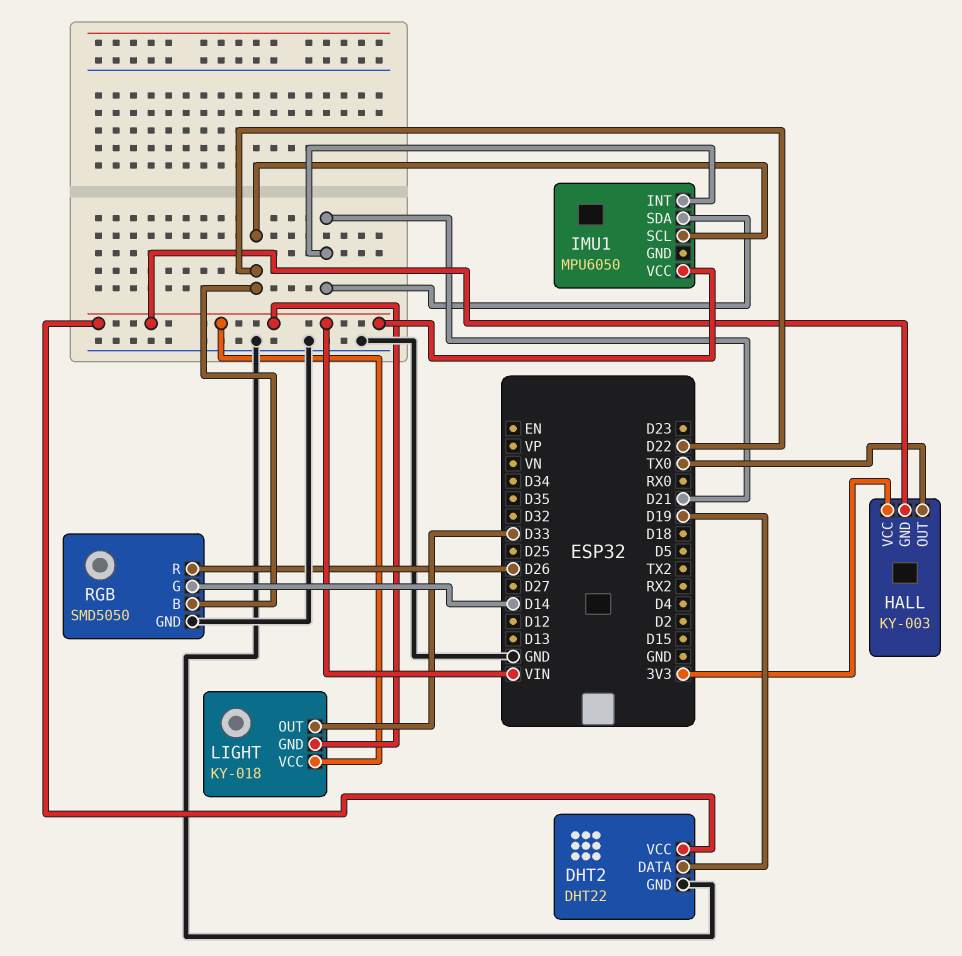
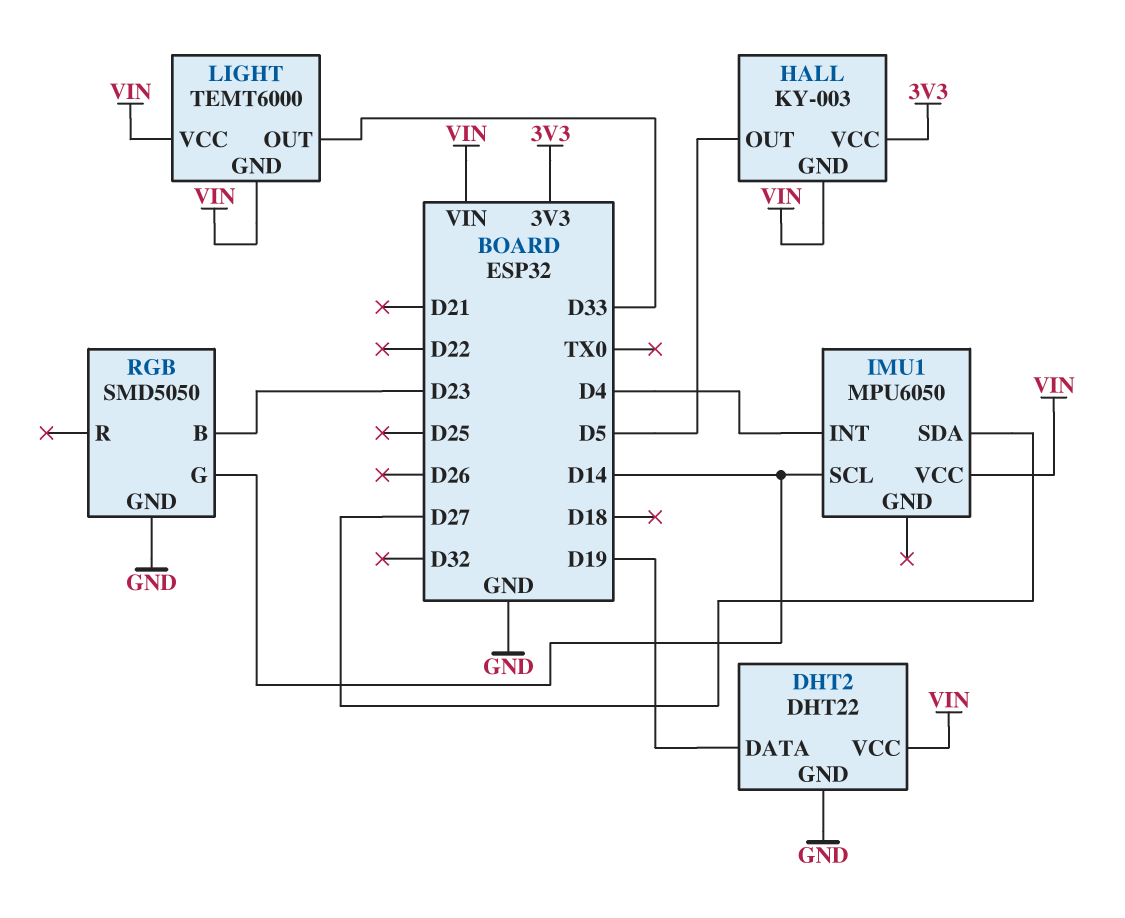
HALL pin OUT: TX0 -> D5
IMU1 pin INT: D21 -> D4
IMU1 pin SCL: D22 -> D14
IMU1 pin SDA: D21 -> D27
LIGHT: KY-018 -> TEMT6000
RGB pin B: D22 -> D23
RGB pin R: D26 -> none

